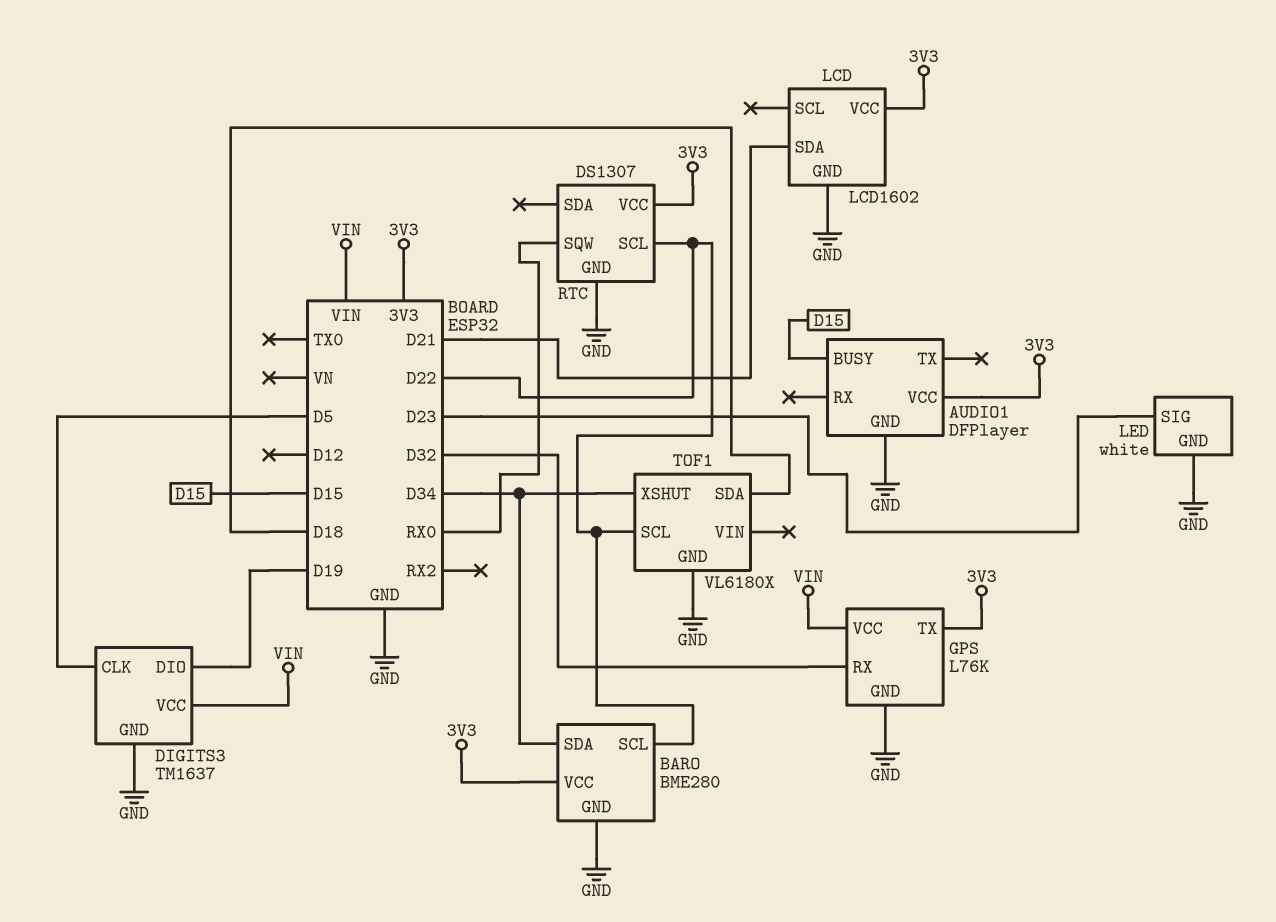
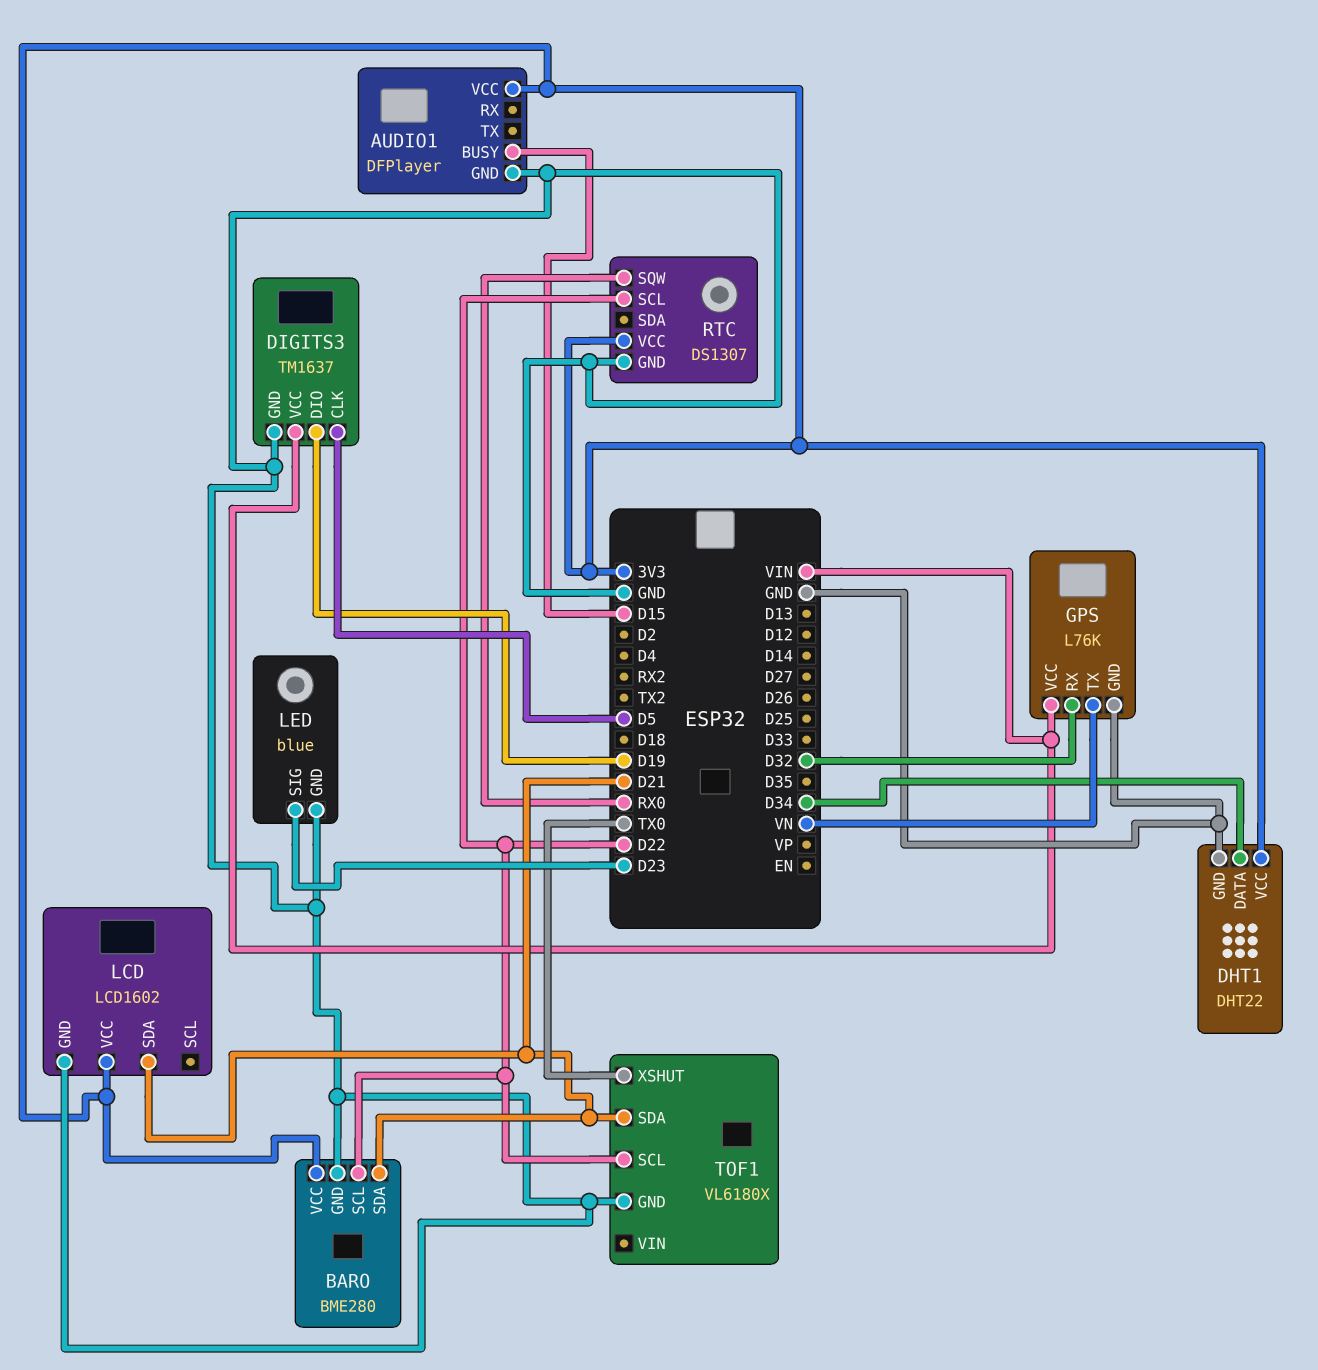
BARO pin SDA: D34 -> D21
DHT1: none -> DHT22
DHT1 pin DATA: none -> D34
DHT1 pin GND: none -> GND
DHT1 pin VCC: none -> 3V3
GPS pin TX: 3V3 -> VN
LED: white -> blue
TOF1 pin SDA: D18 -> D21
TOF1 pin XSHUT: D34 -> TX0

